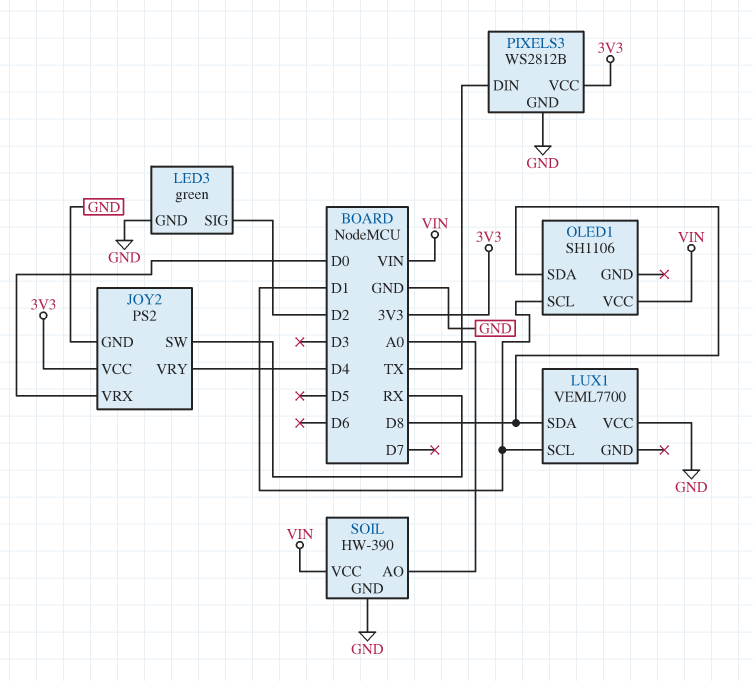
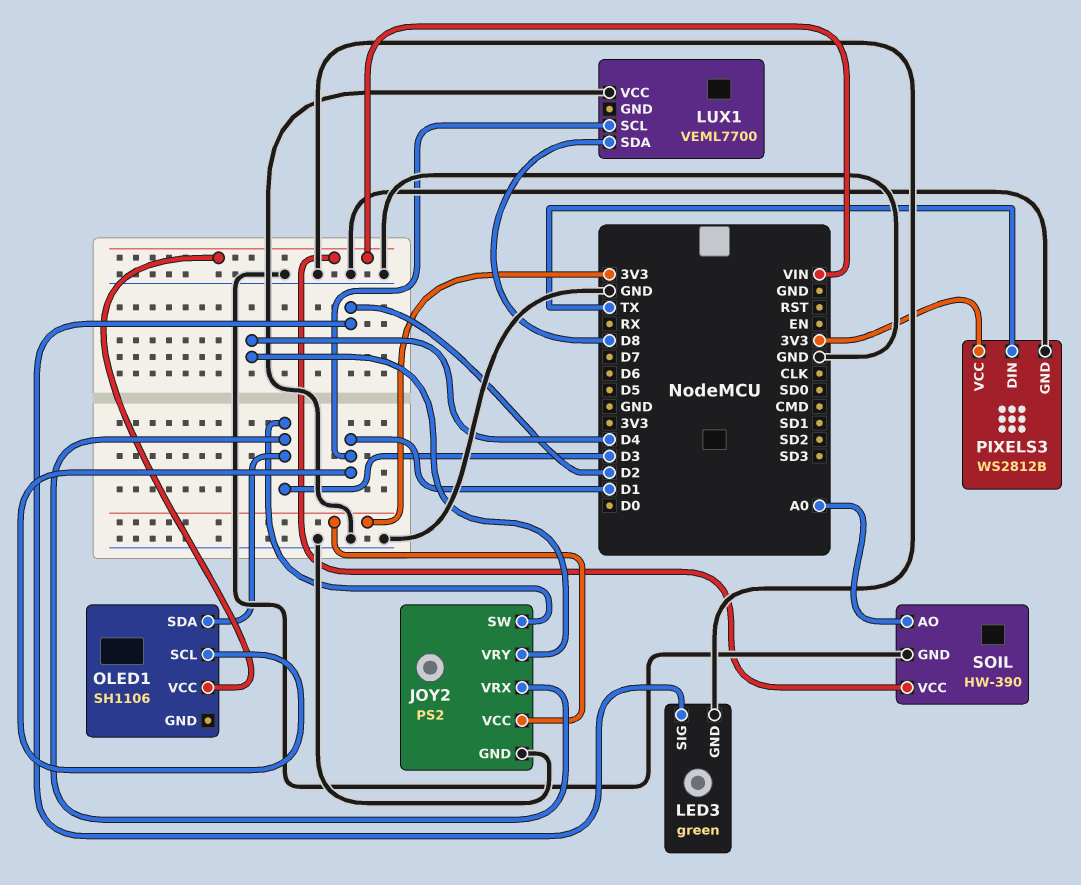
JOY2 pin SW: RX -> D3
JOY2 pin VRX: D0 -> D3
OLED1 pin SDA: D8 -> D3

